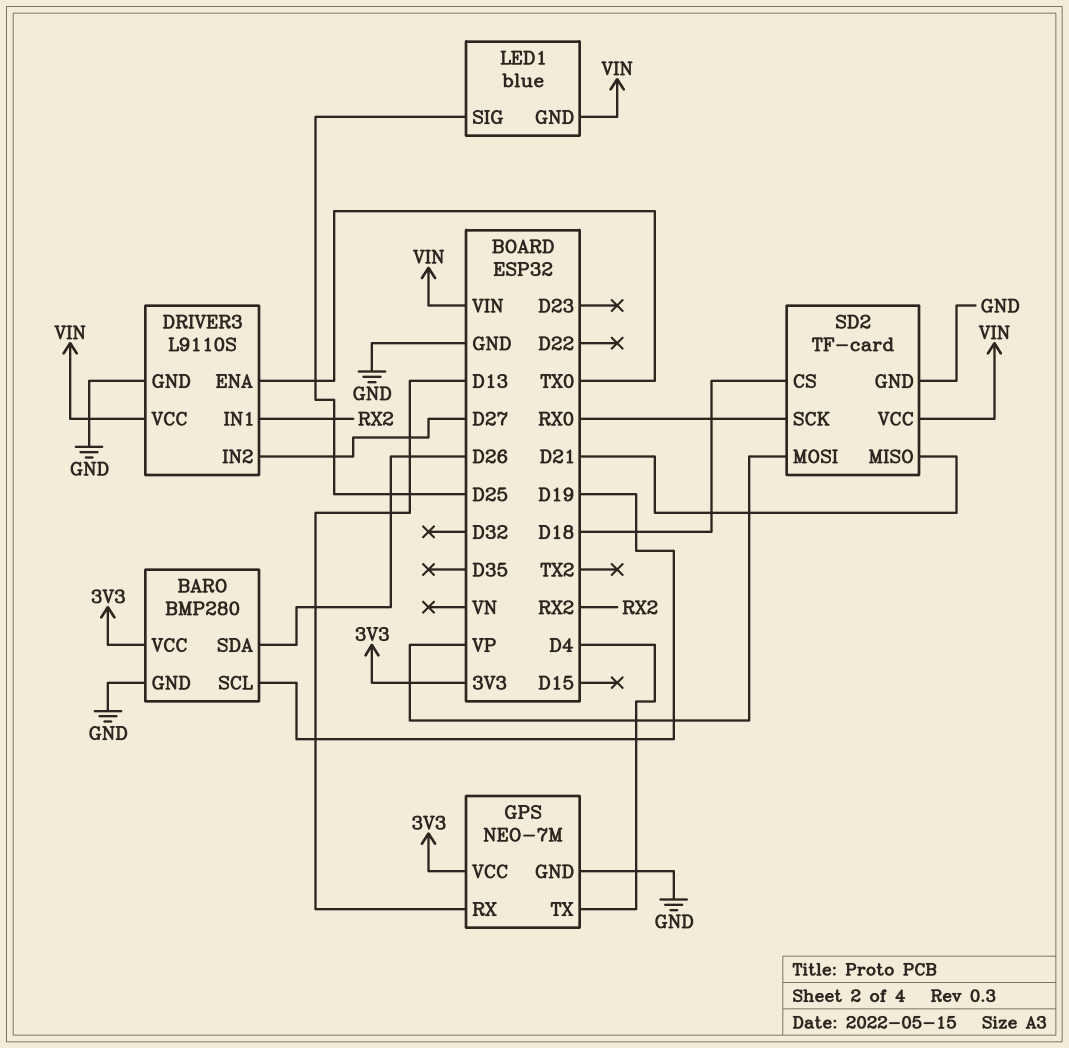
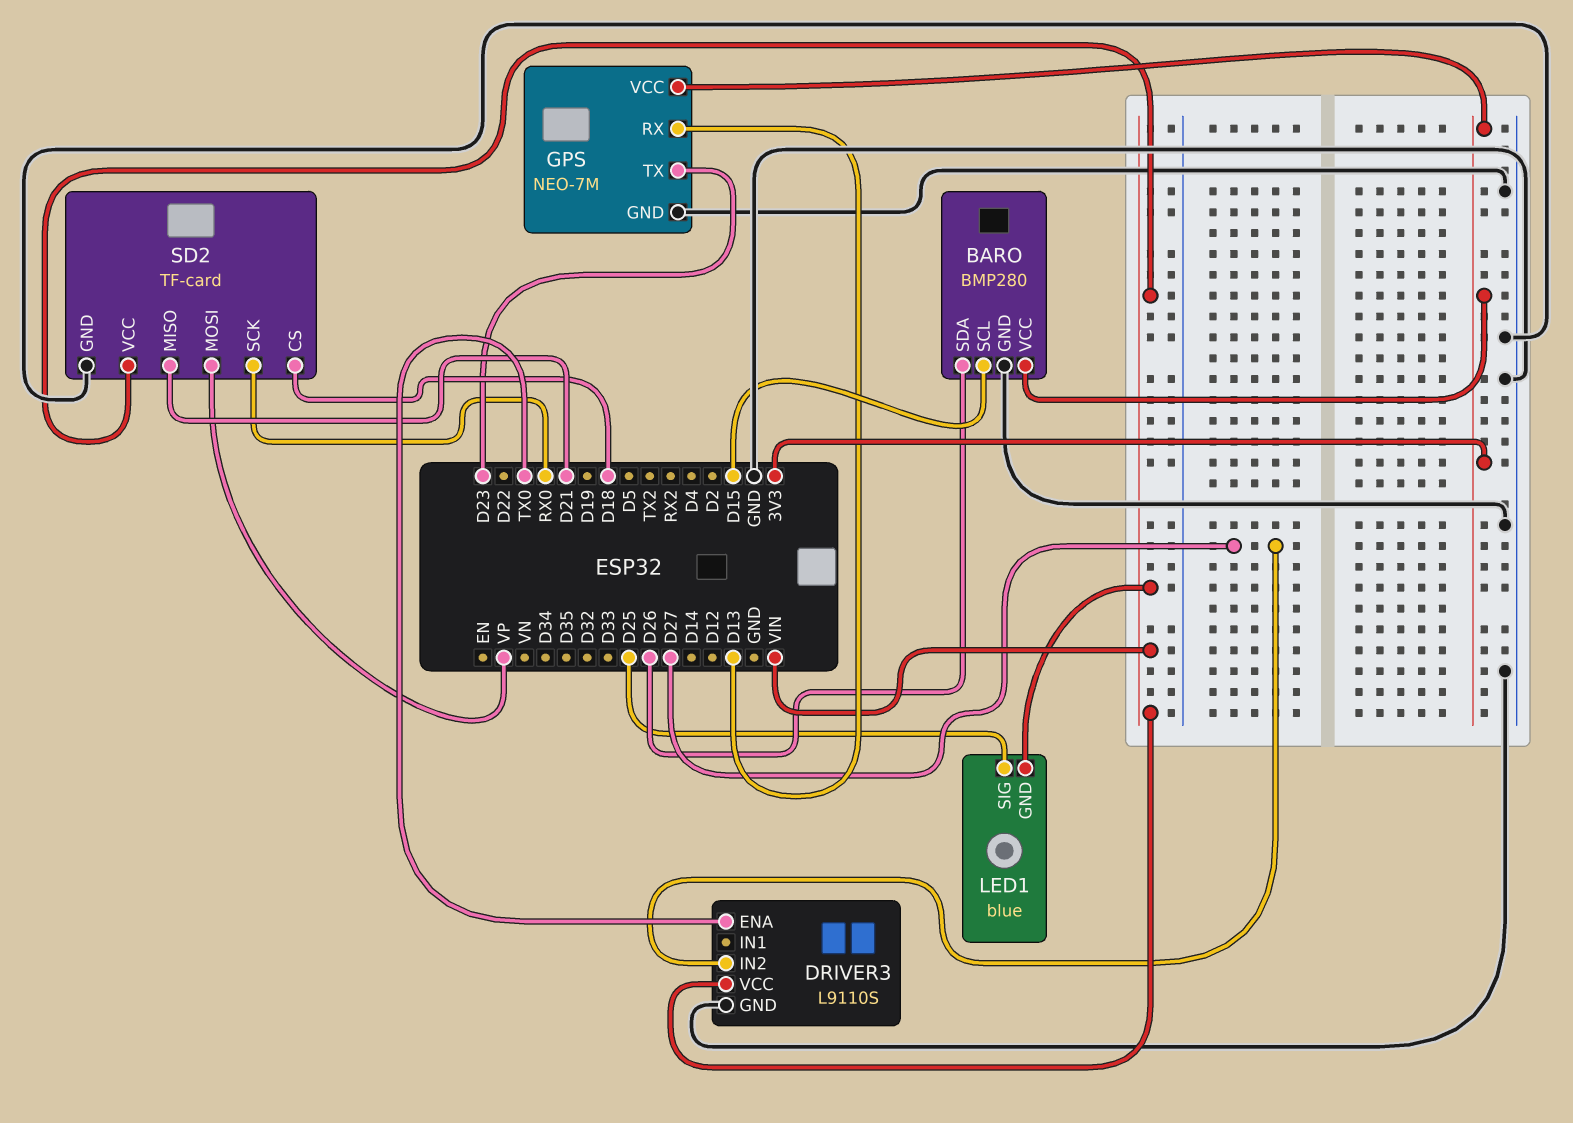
BARO pin SCL: D19 -> D15
DRIVER3 pin IN1: RX2 -> none
GPS pin TX: D4 -> D23

